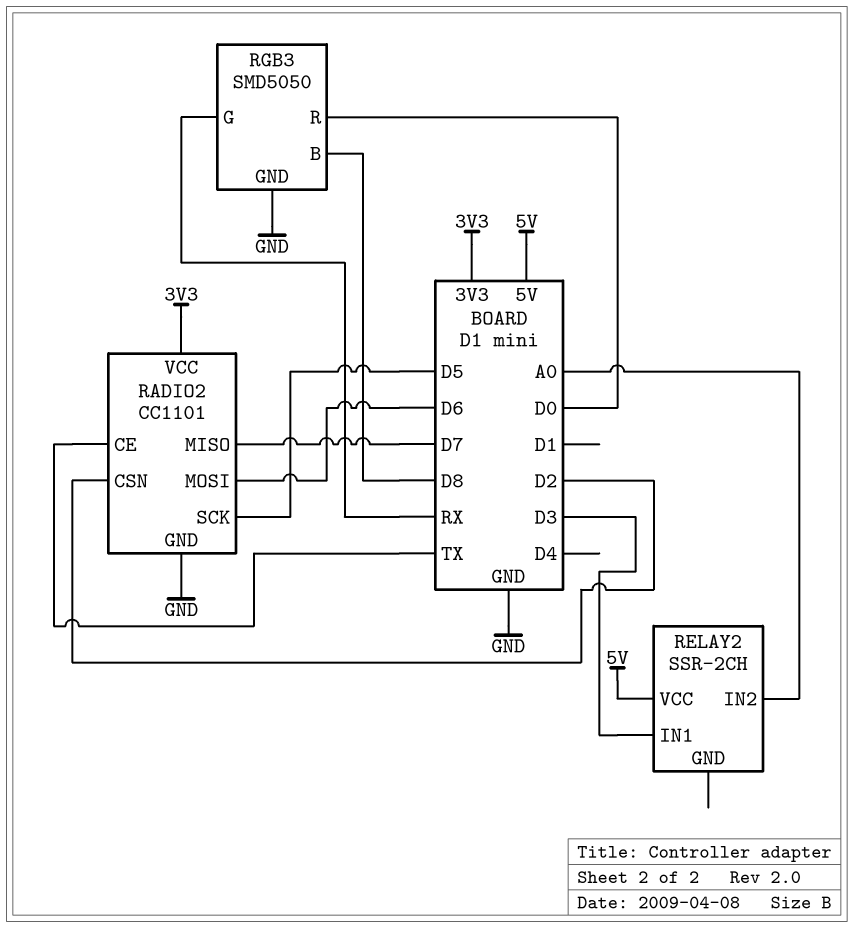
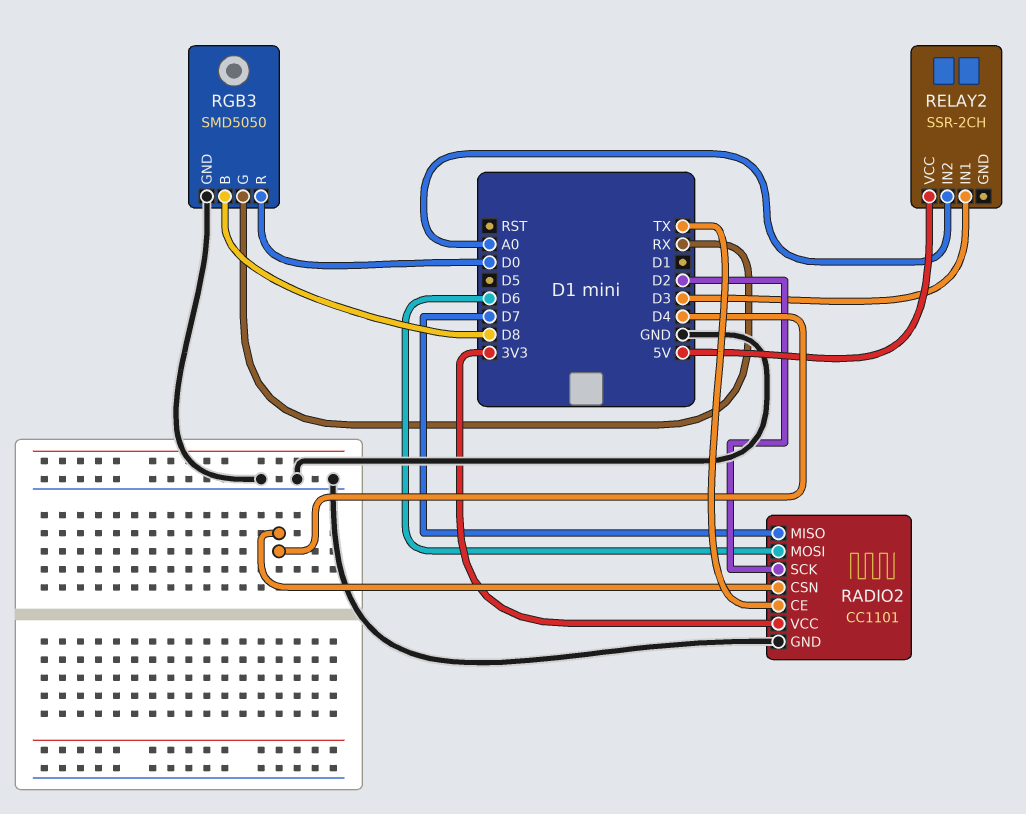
RADIO2 pin CSN: D2 -> D4
RADIO2 pin SCK: D5 -> D2

